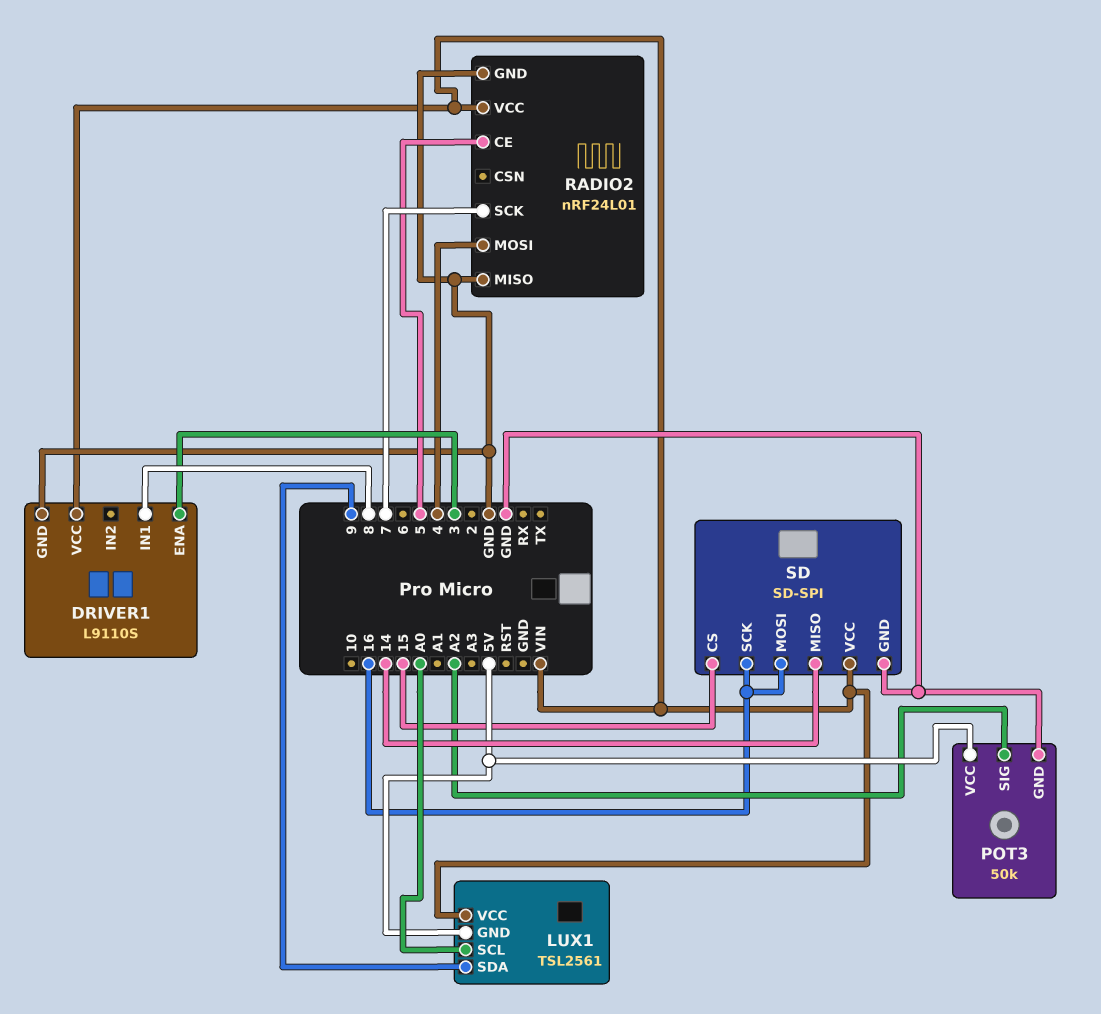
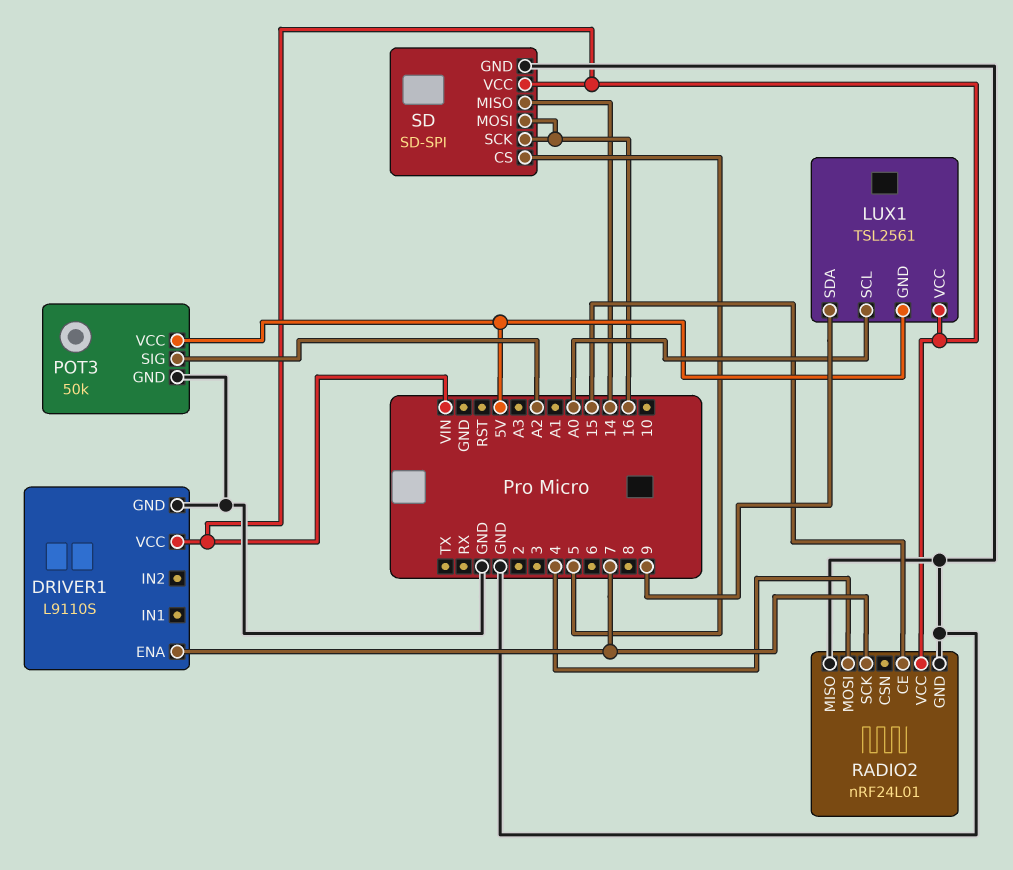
DRIVER1 pin ENA: 3 -> 7
DRIVER1 pin IN1: 8 -> none
RADIO2 pin CE: 5 -> 15
SD pin CS: 15 -> 5

